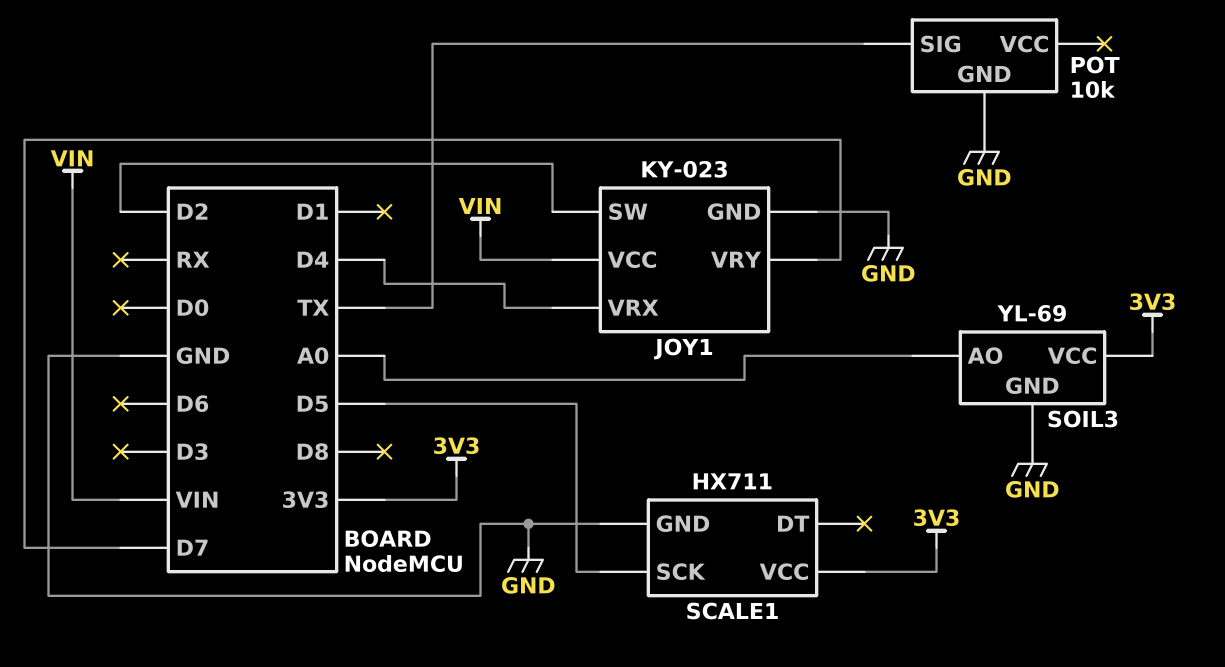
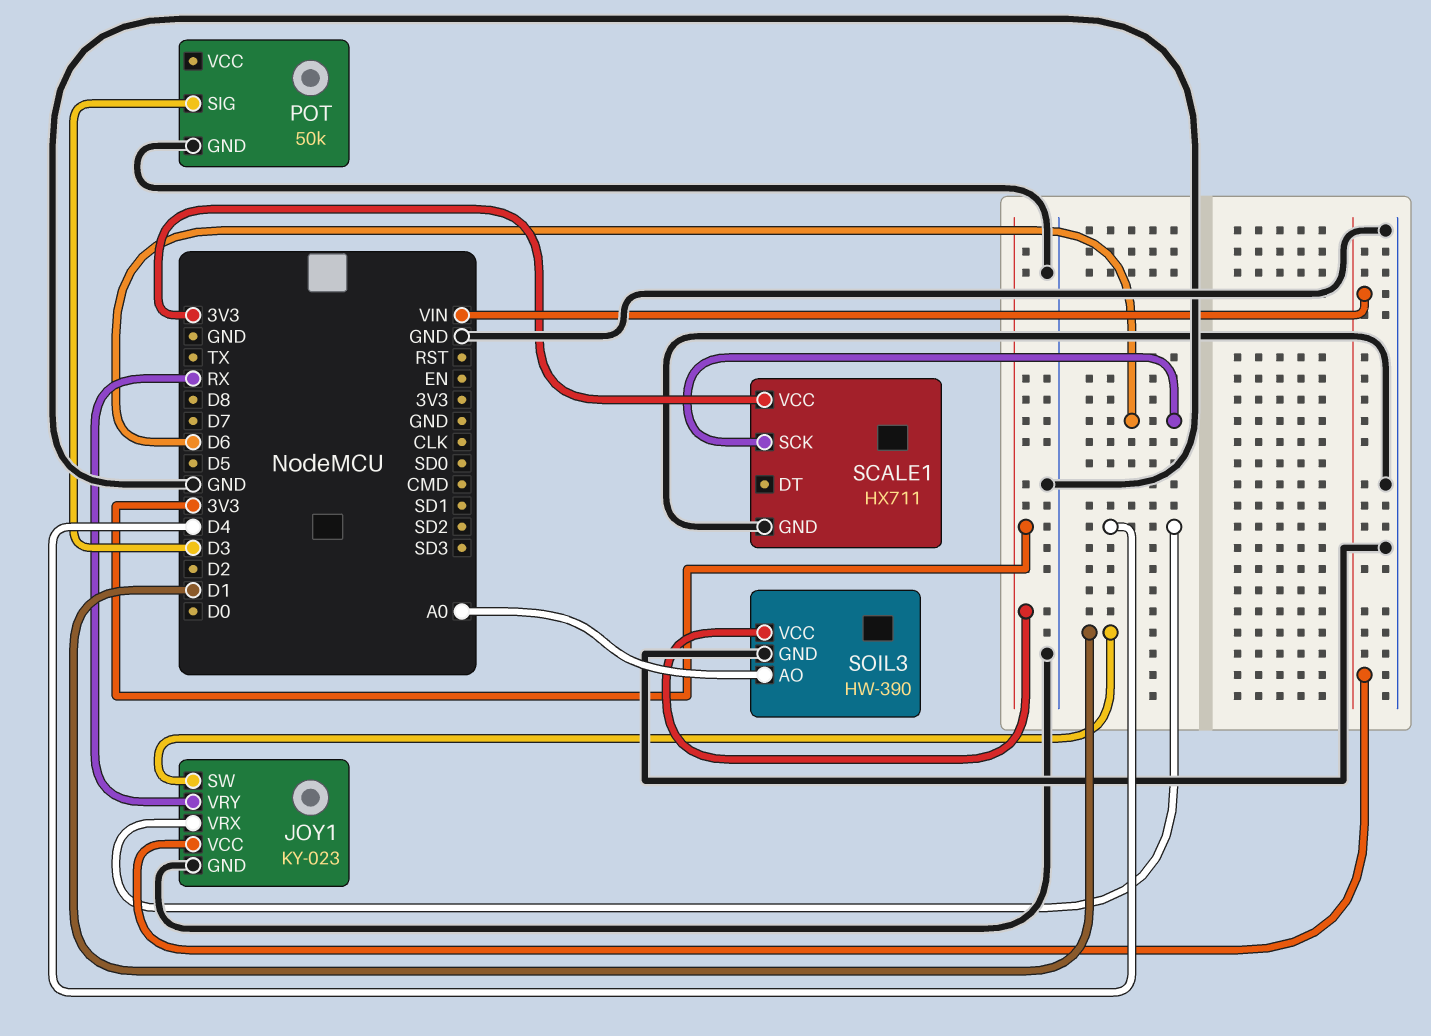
JOY1 pin SW: D2 -> D1
JOY1 pin VRY: D7 -> RX
POT: 10k -> 50k
POT pin SIG: TX -> D3
SCALE1 pin SCK: D5 -> D6
SOIL3: YL-69 -> HW-390

